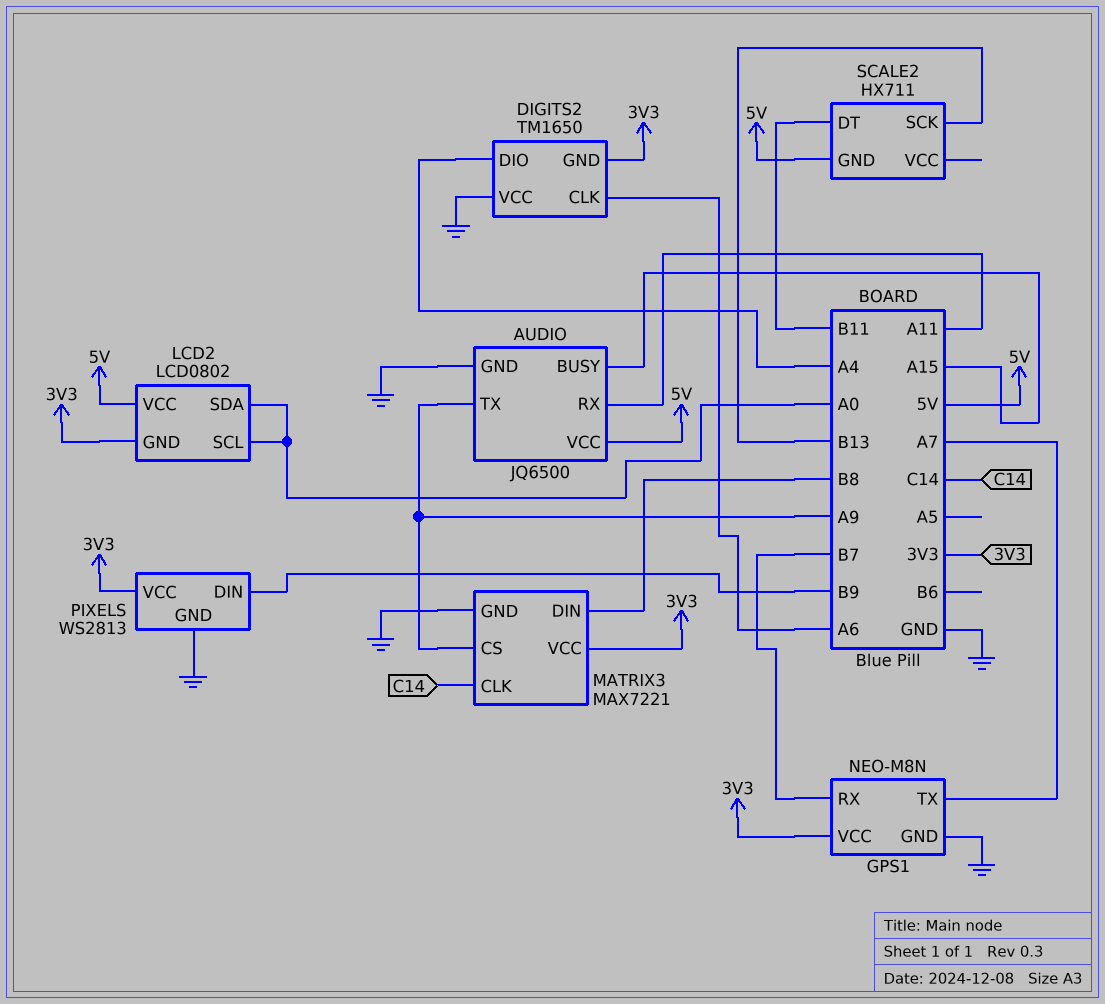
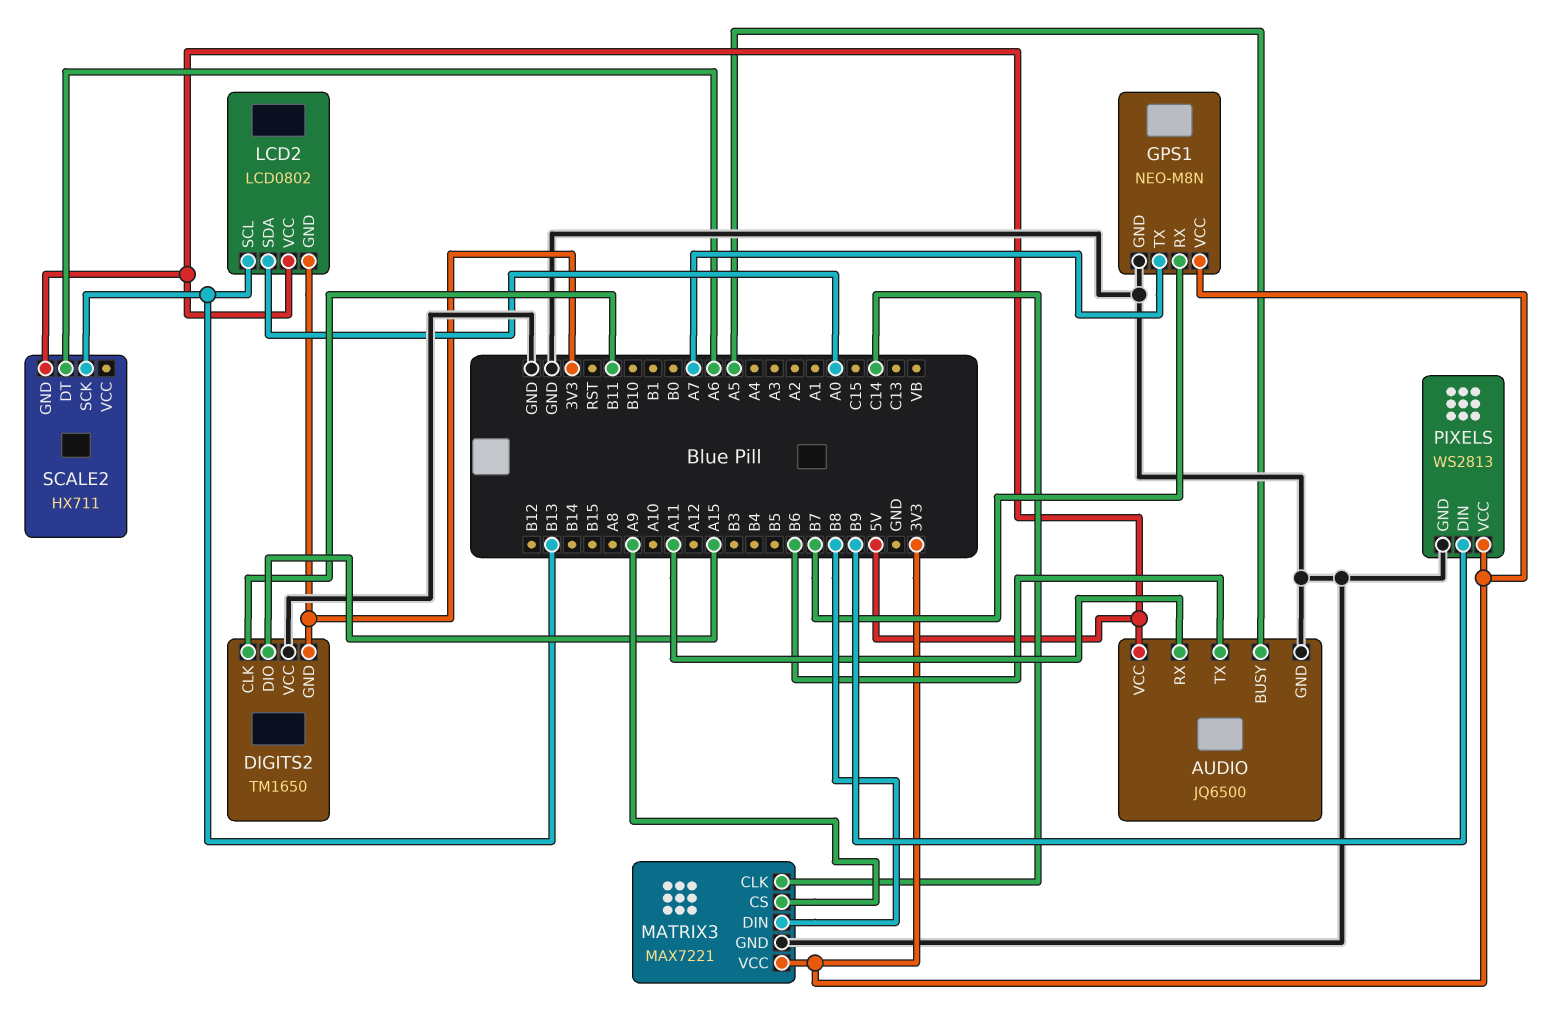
AUDIO pin BUSY: A15 -> A5
AUDIO pin TX: A9 -> B6
DIGITS2 pin CLK: A6 -> B11
DIGITS2 pin DIO: A4 -> A15
LCD2 pin SCL: A0 -> B13
SCALE2 pin DT: B11 -> A6

